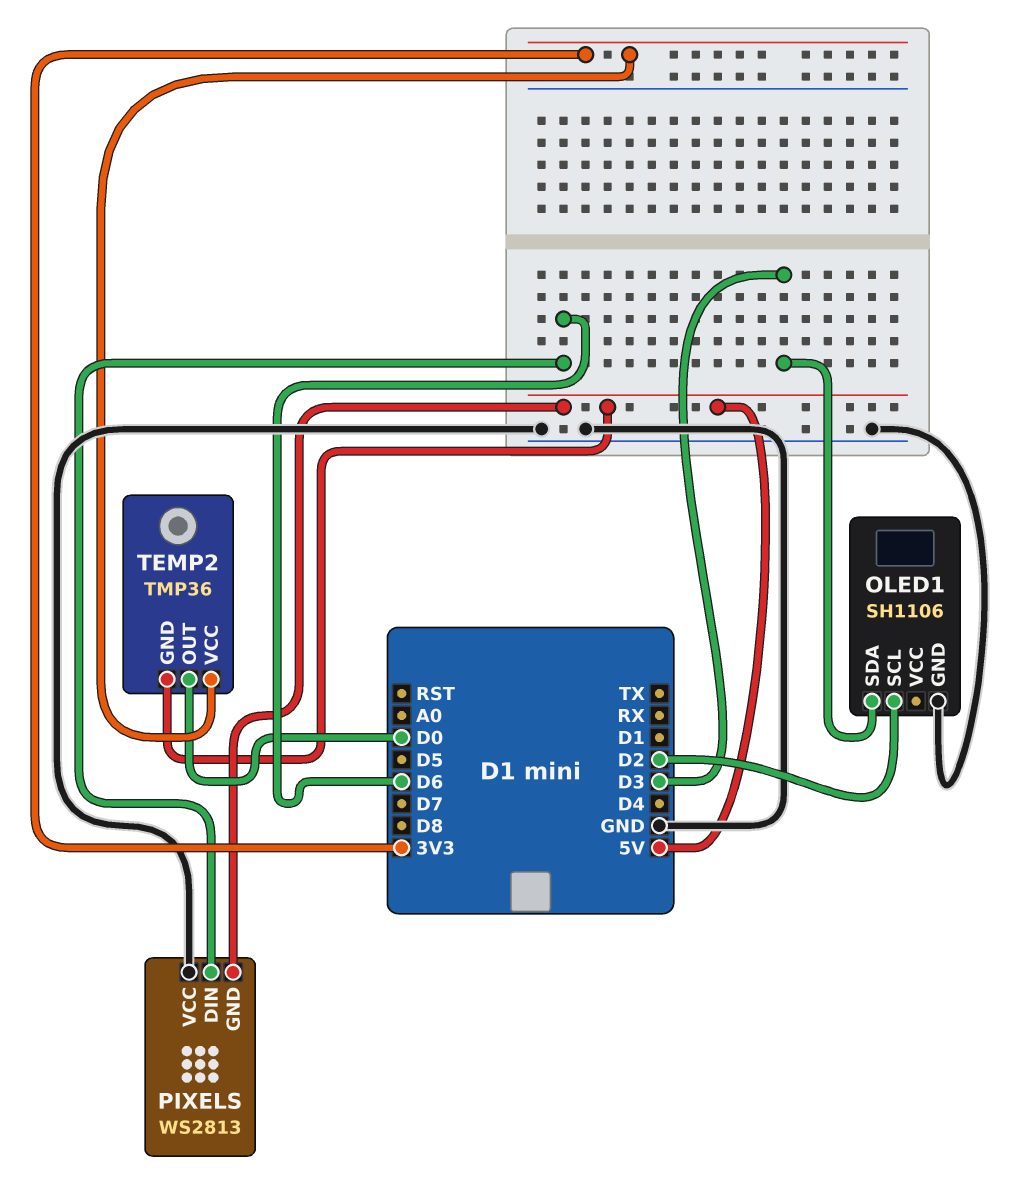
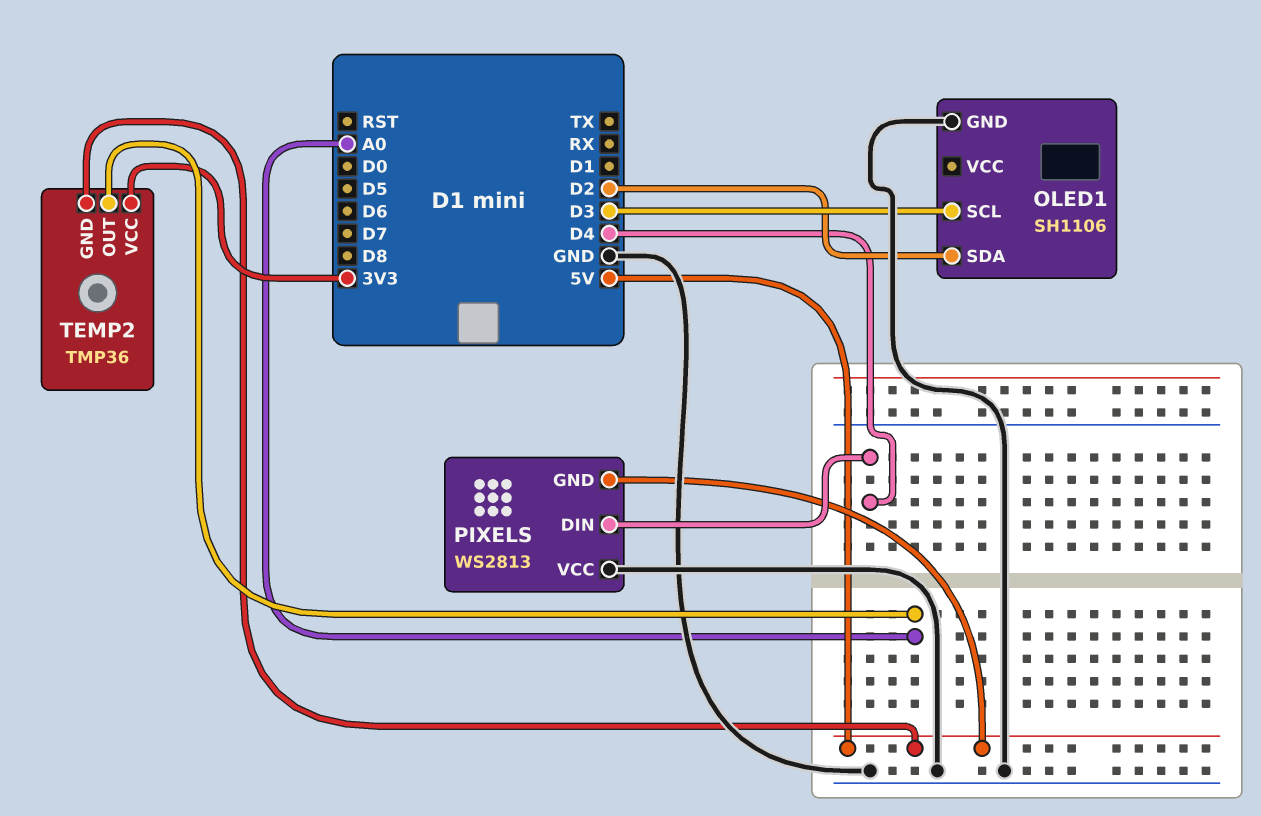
OLED1 pin SCL: D2 -> D3
OLED1 pin SDA: D3 -> D2
PIXELS pin DIN: D6 -> D4
TEMP2 pin OUT: D0 -> A0

